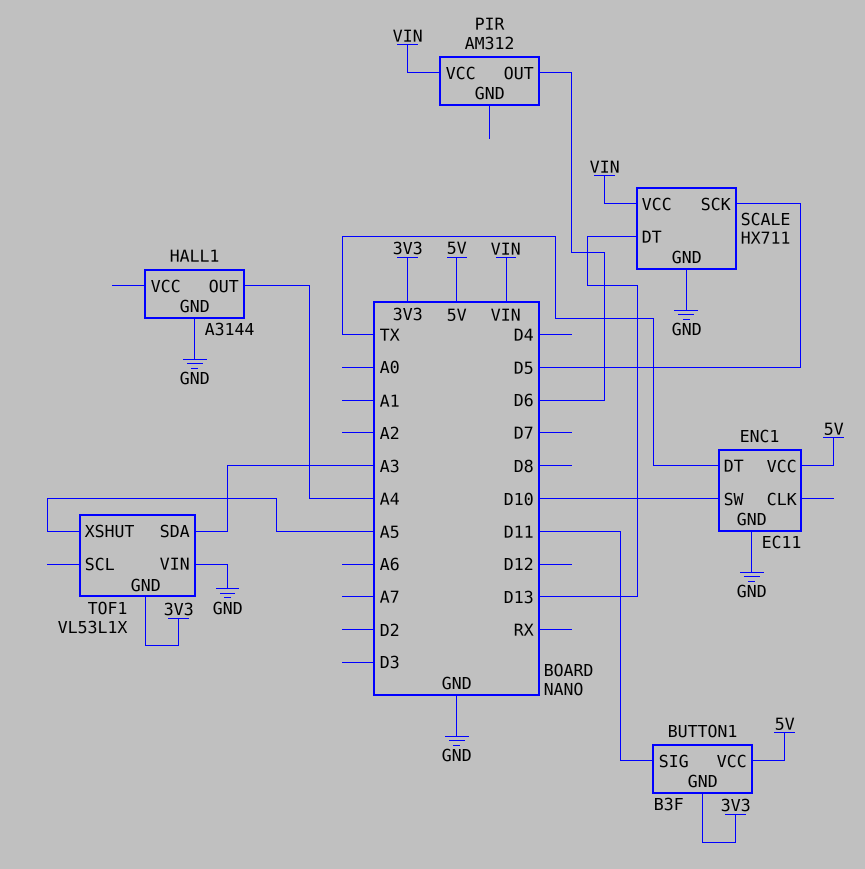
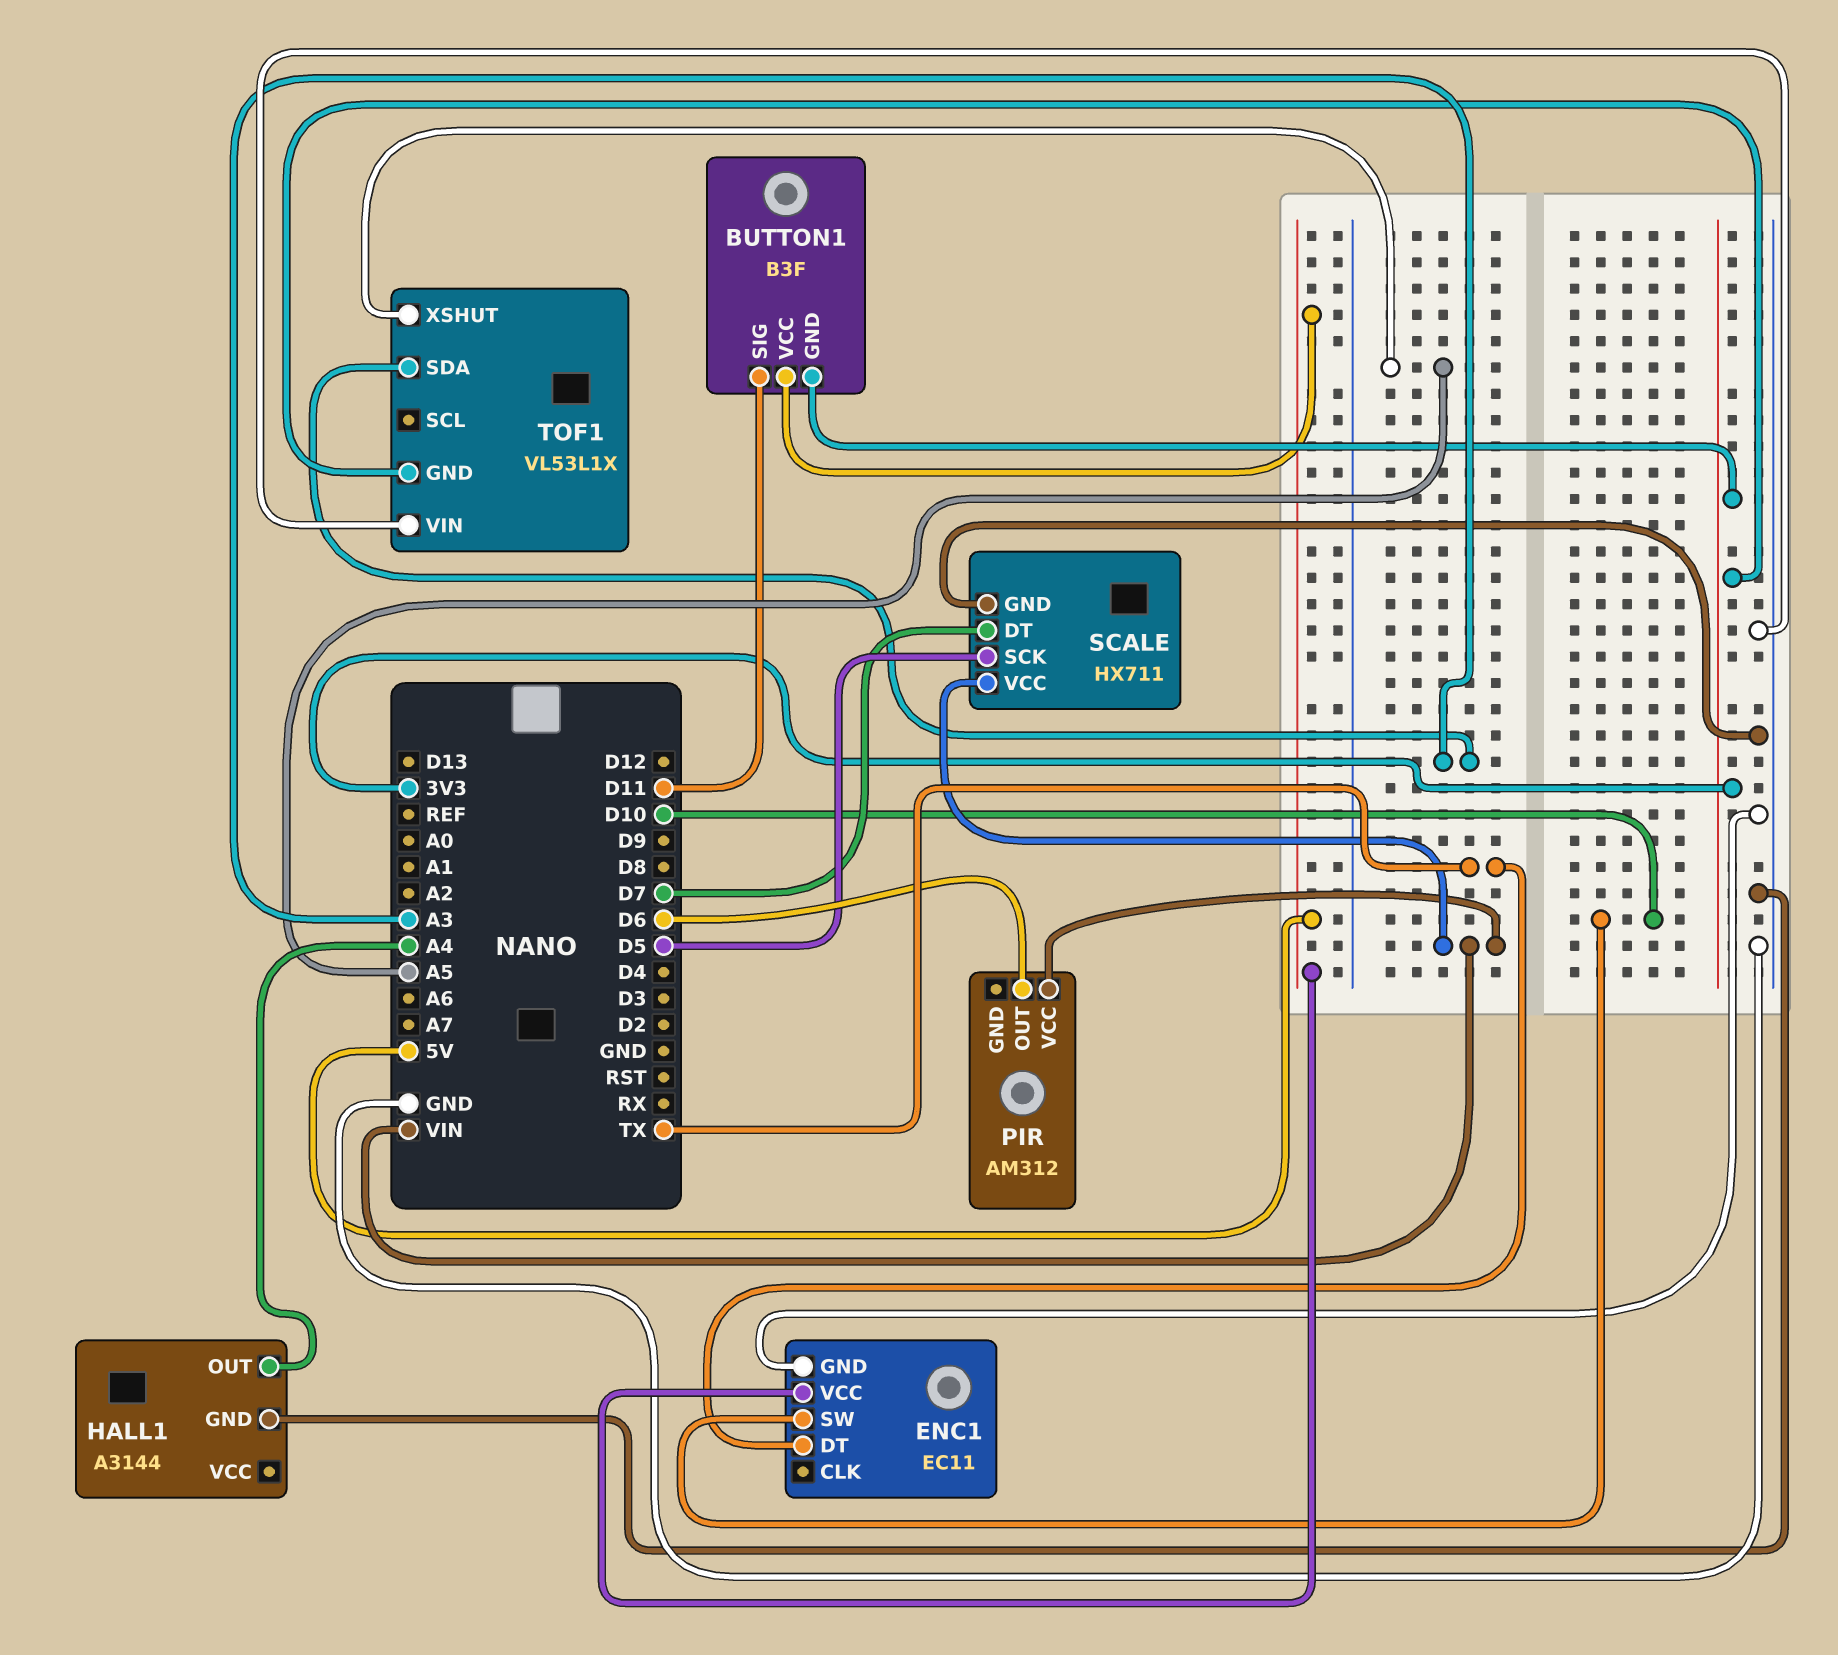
SCALE pin DT: D13 -> D7

